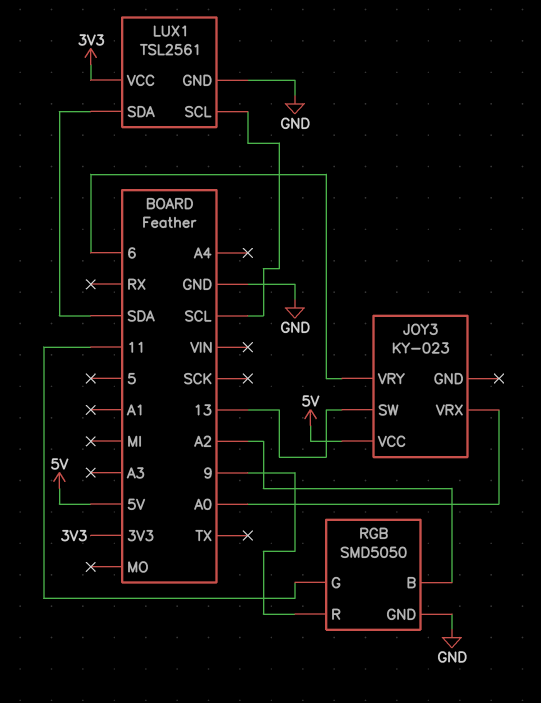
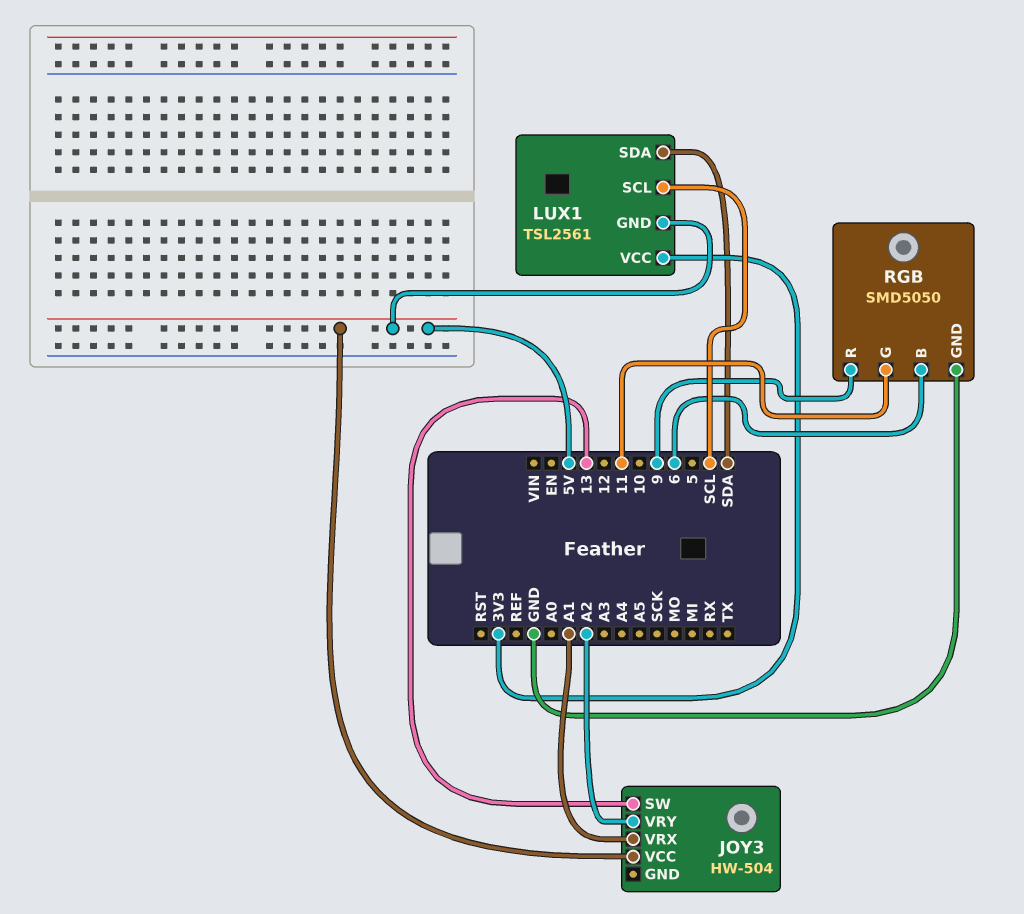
JOY3: KY-023 -> HW-504
JOY3 pin VRX: A0 -> A1
JOY3 pin VRY: 6 -> A2
LUX1 pin GND: GND -> 5V
RGB pin B: A2 -> 6

